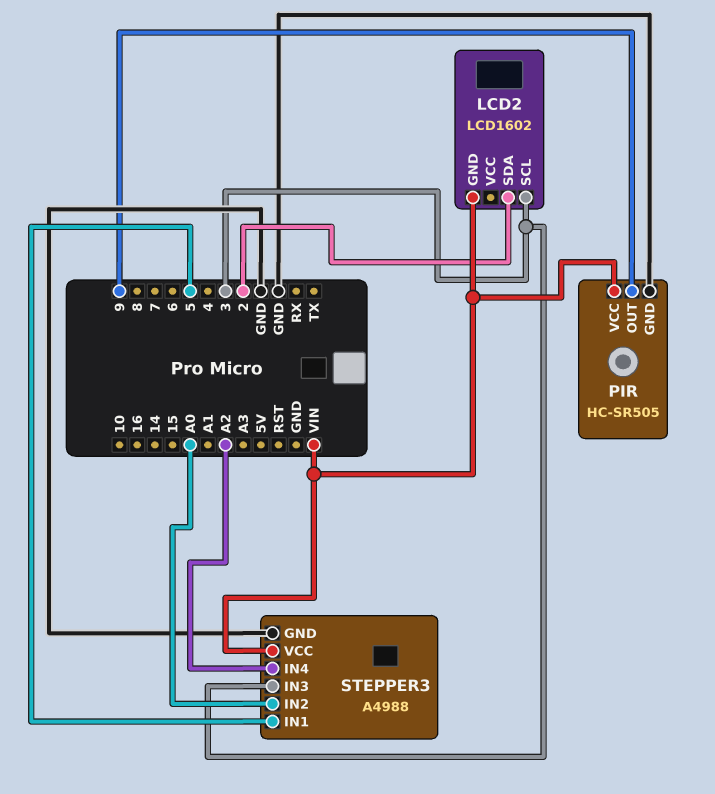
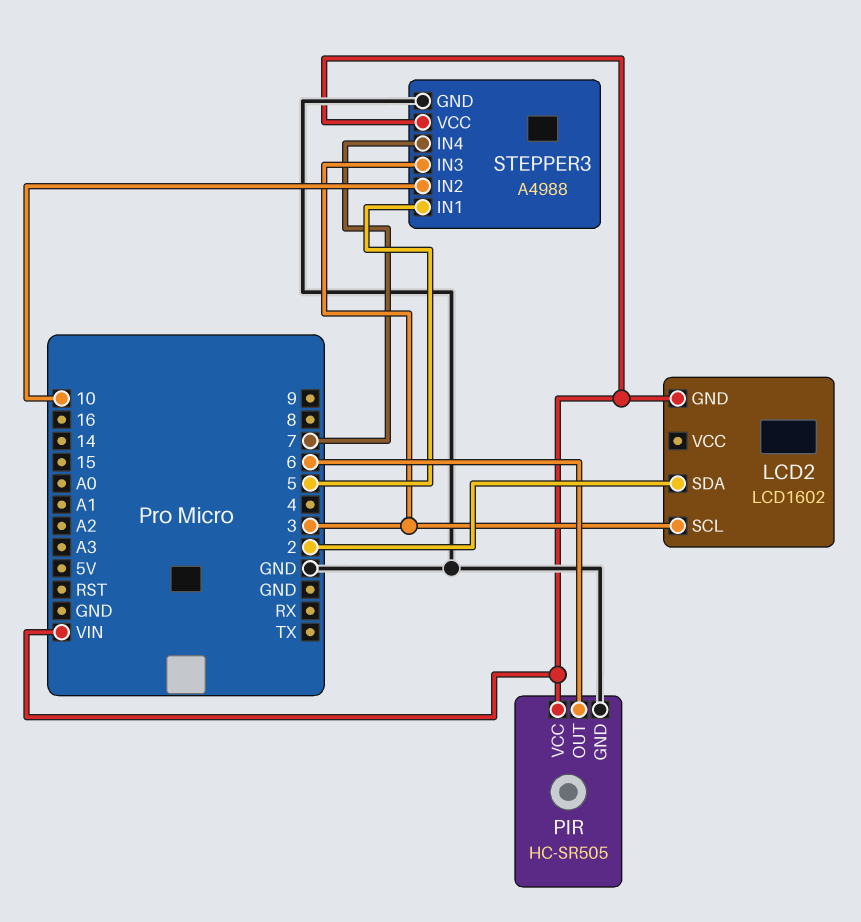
PIR pin OUT: 9 -> 6
STEPPER3 pin IN2: A0 -> 10
STEPPER3 pin IN4: A2 -> 7

